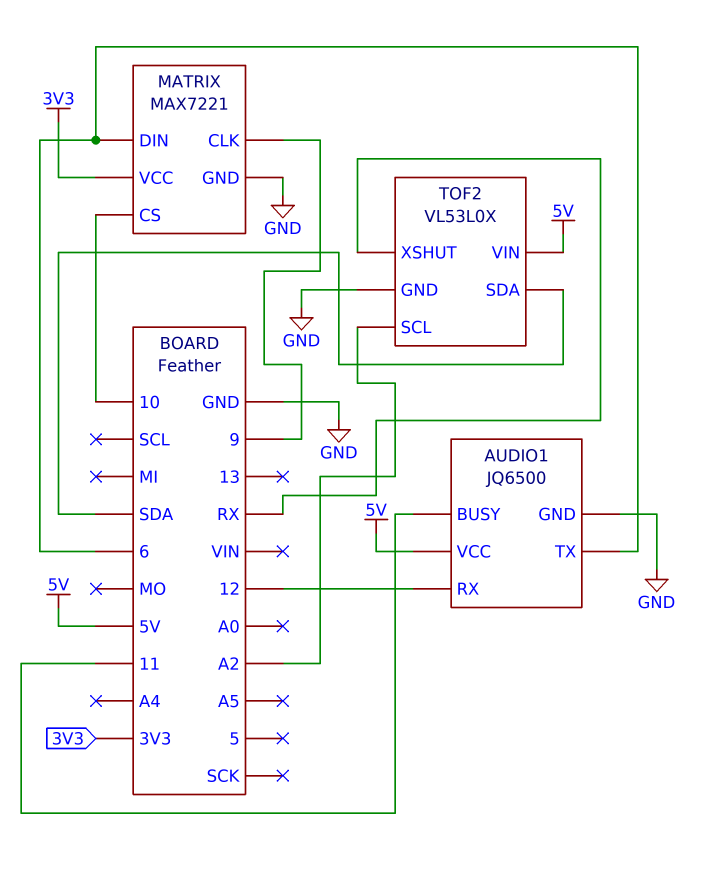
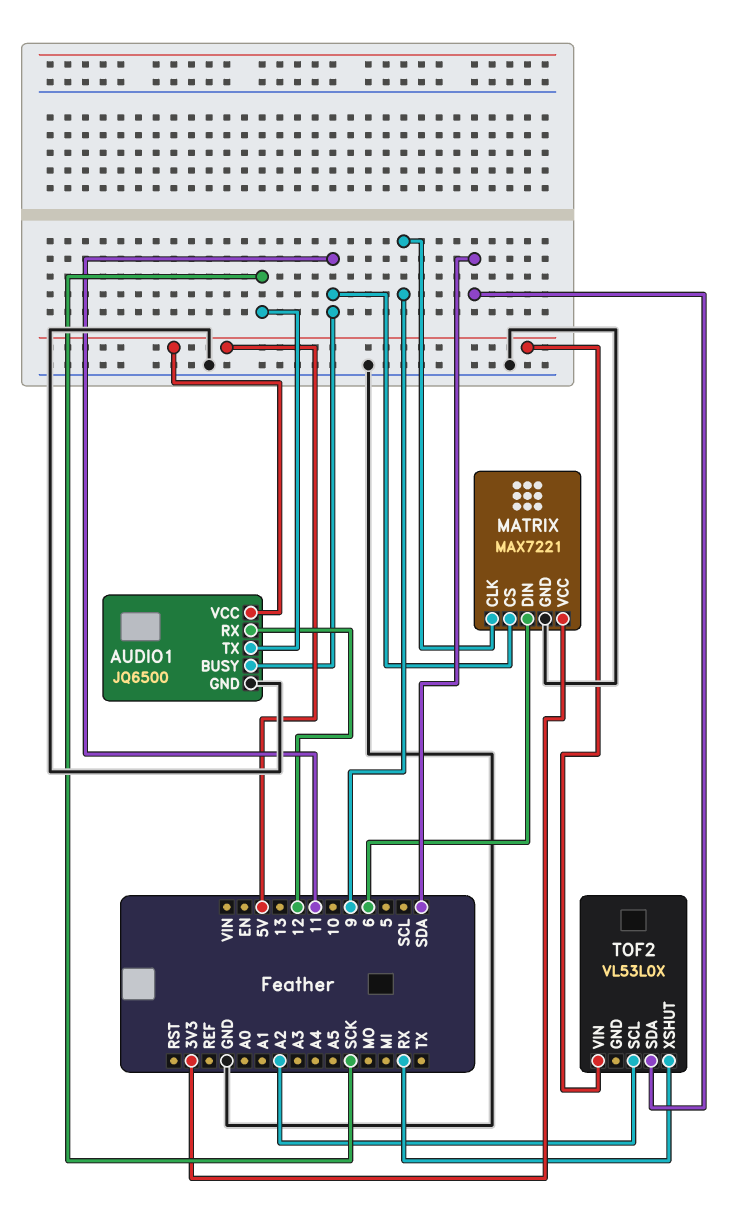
AUDIO1 pin TX: 6 -> SCK
MATRIX pin CS: 10 -> 11
TOF2 pin GND: GND -> none

